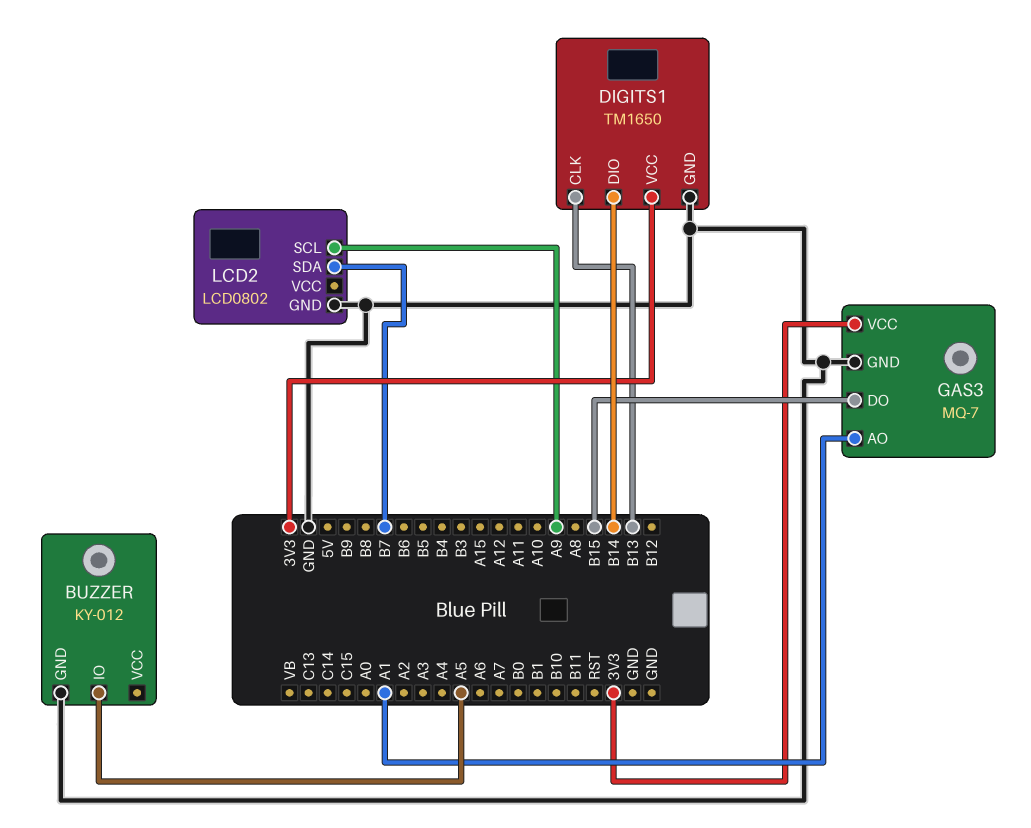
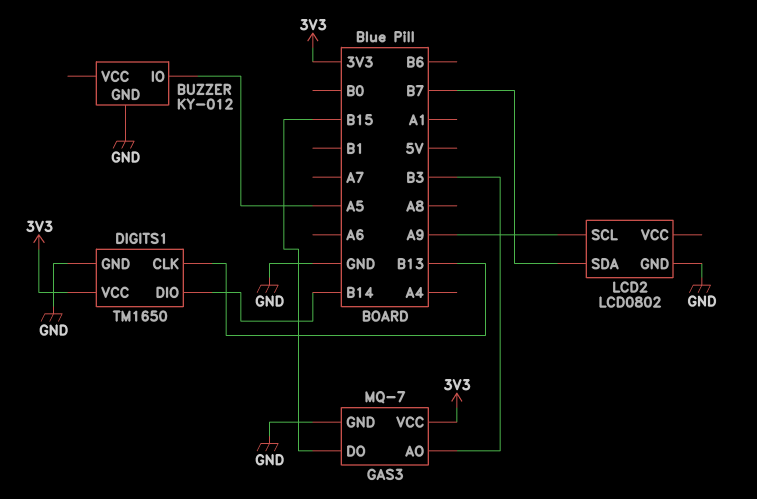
GAS3 pin AO: A1 -> B3

